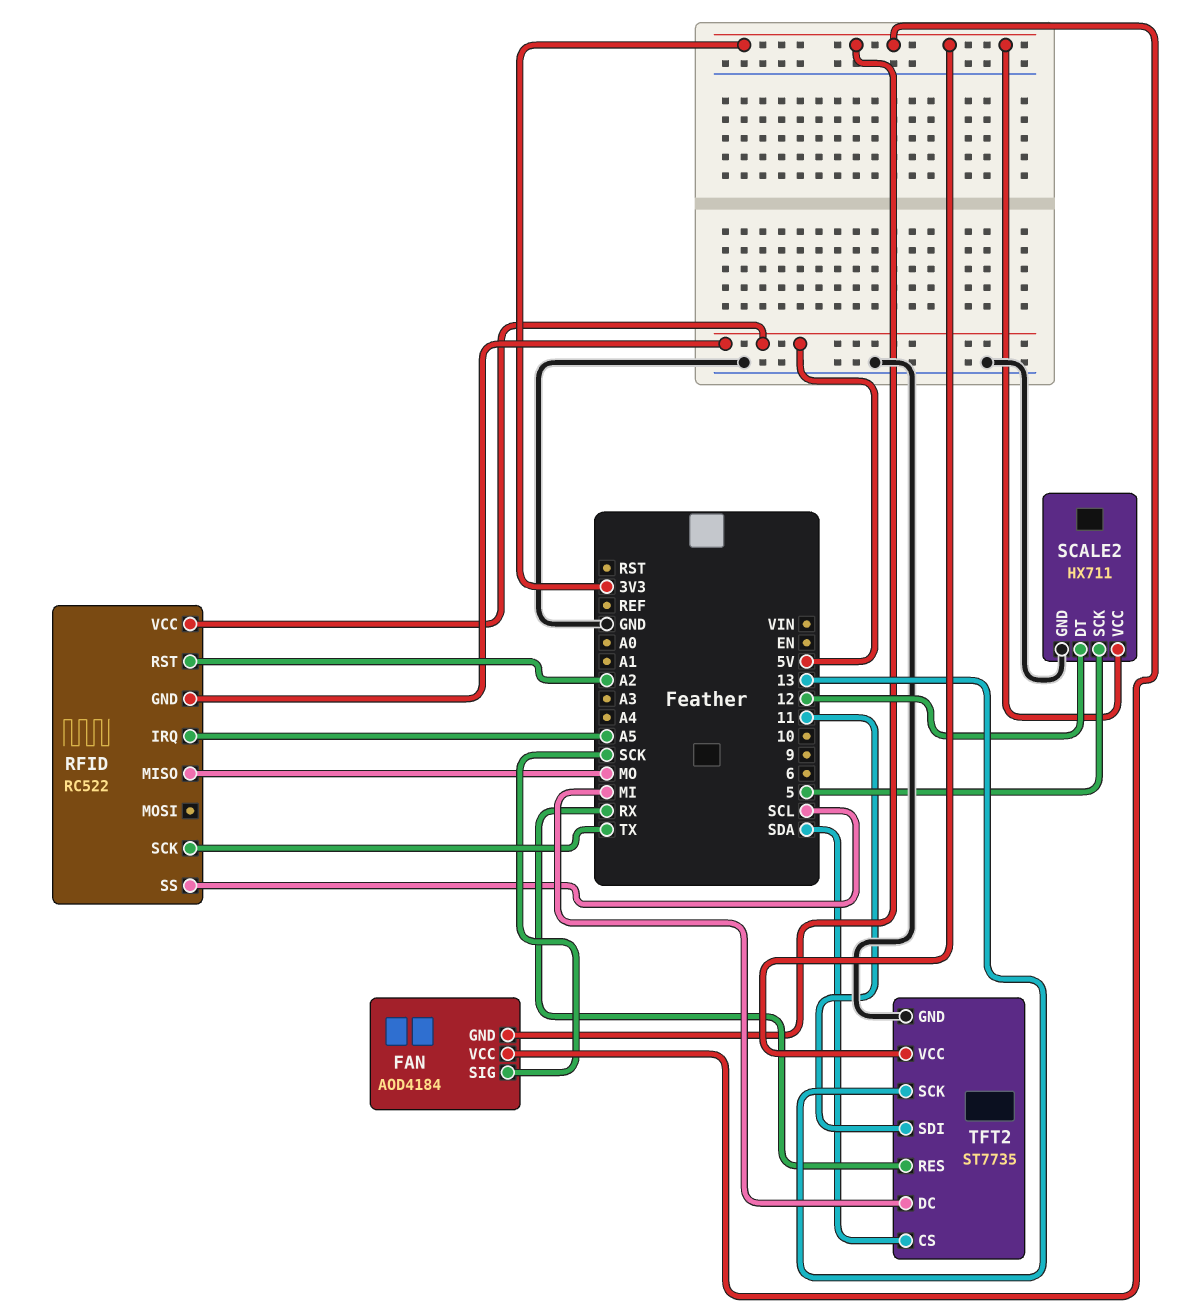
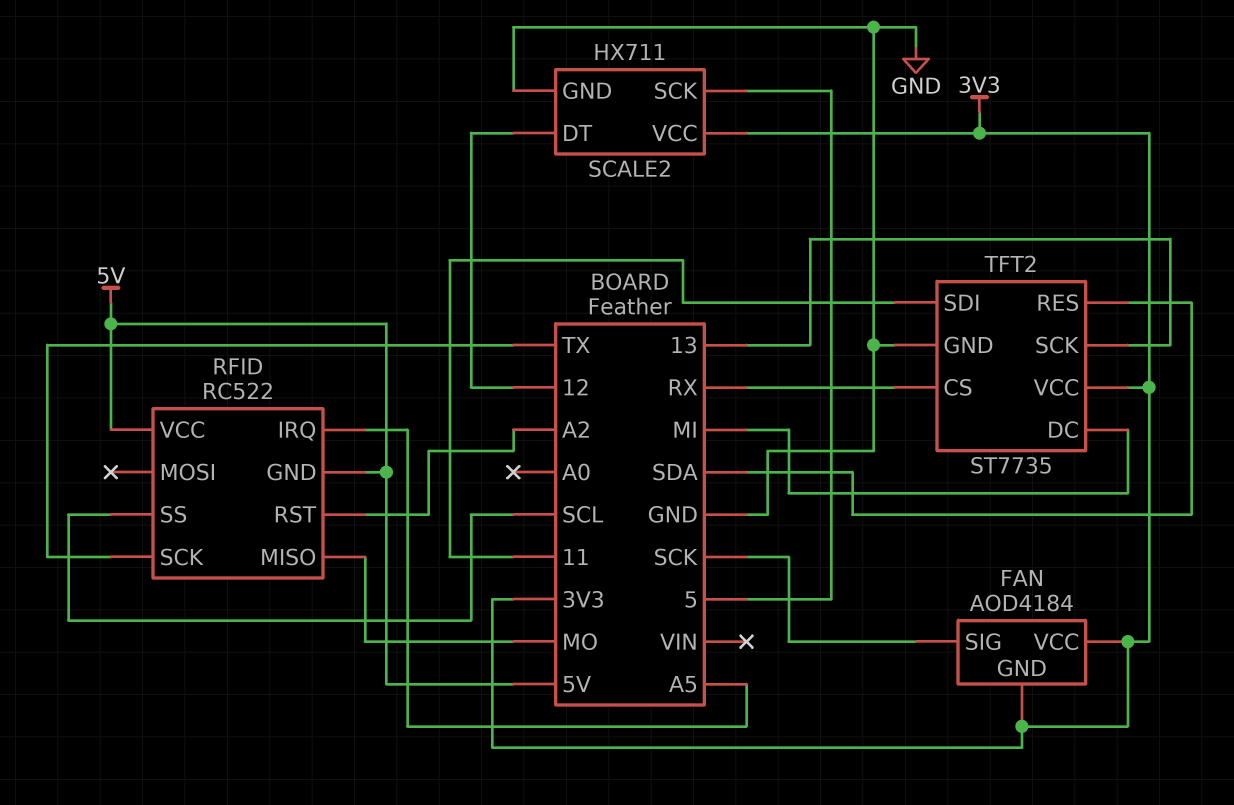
TFT2 pin CS: SDA -> RX
TFT2 pin RES: RX -> SDA

